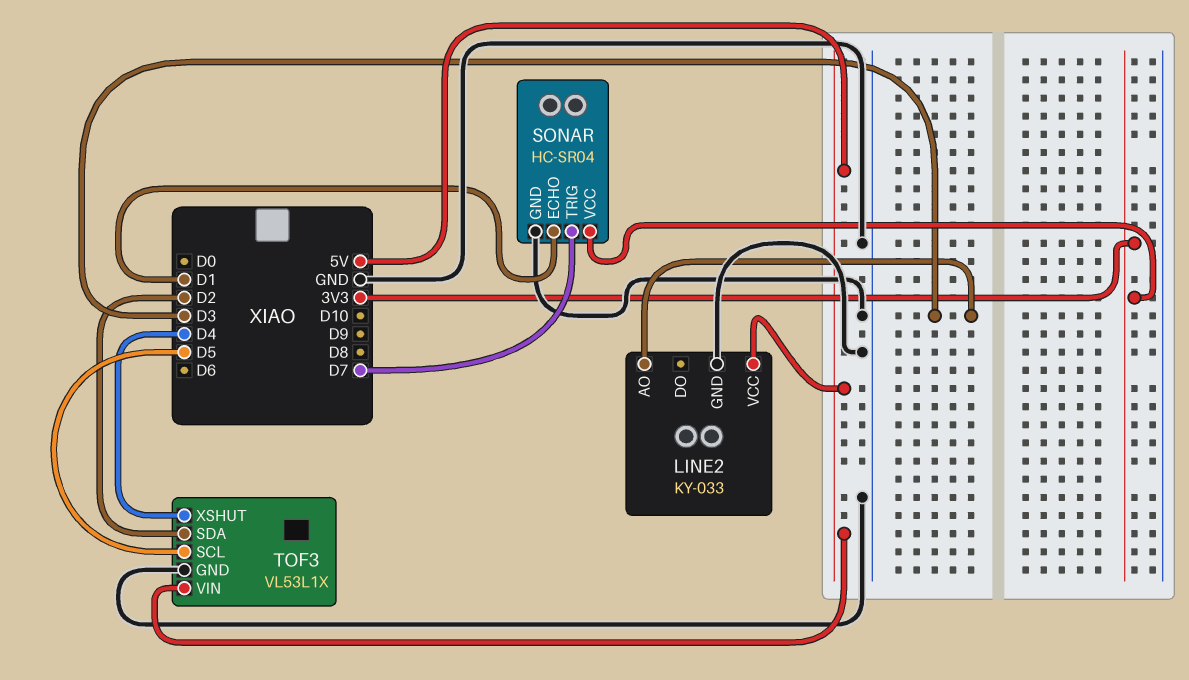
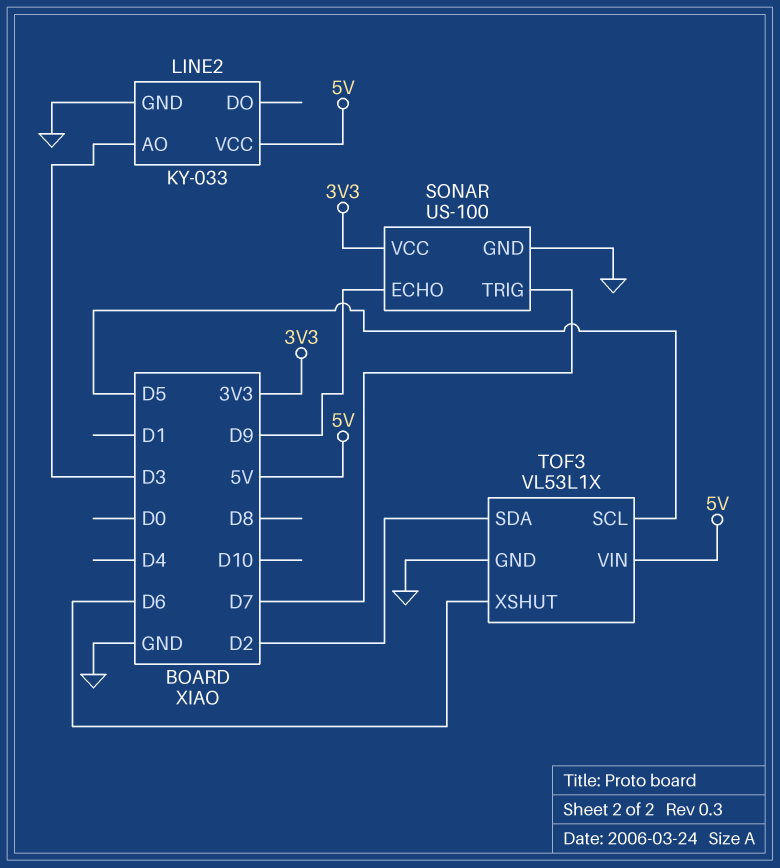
SONAR: HC-SR04 -> US-100
SONAR pin ECHO: D1 -> D9
TOF3 pin XSHUT: D4 -> D6

